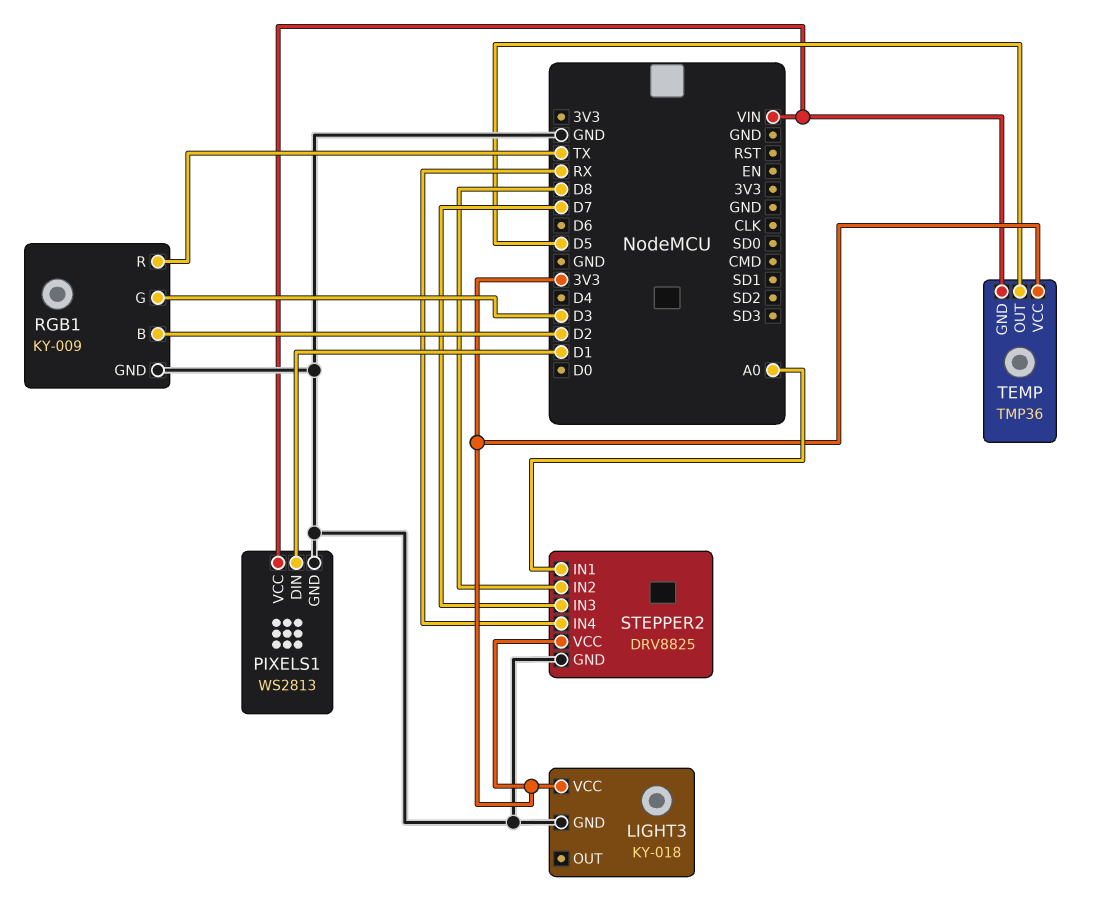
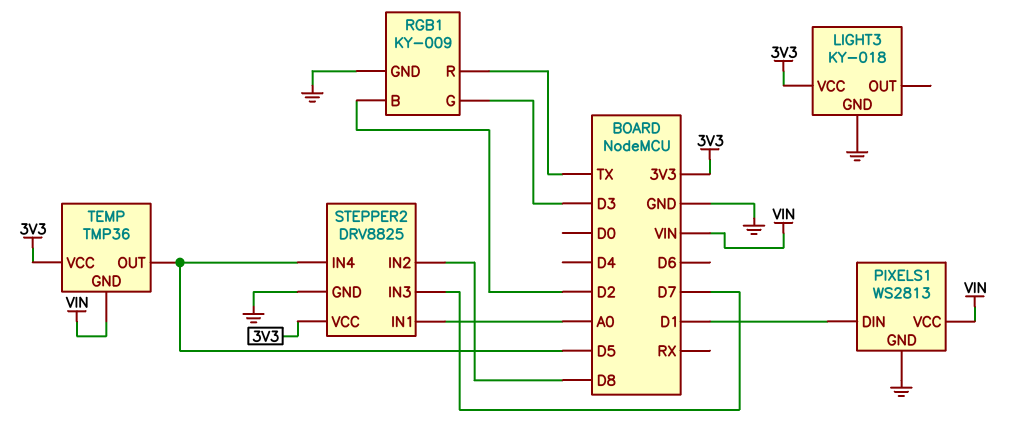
STEPPER2 pin IN4: RX -> D5

